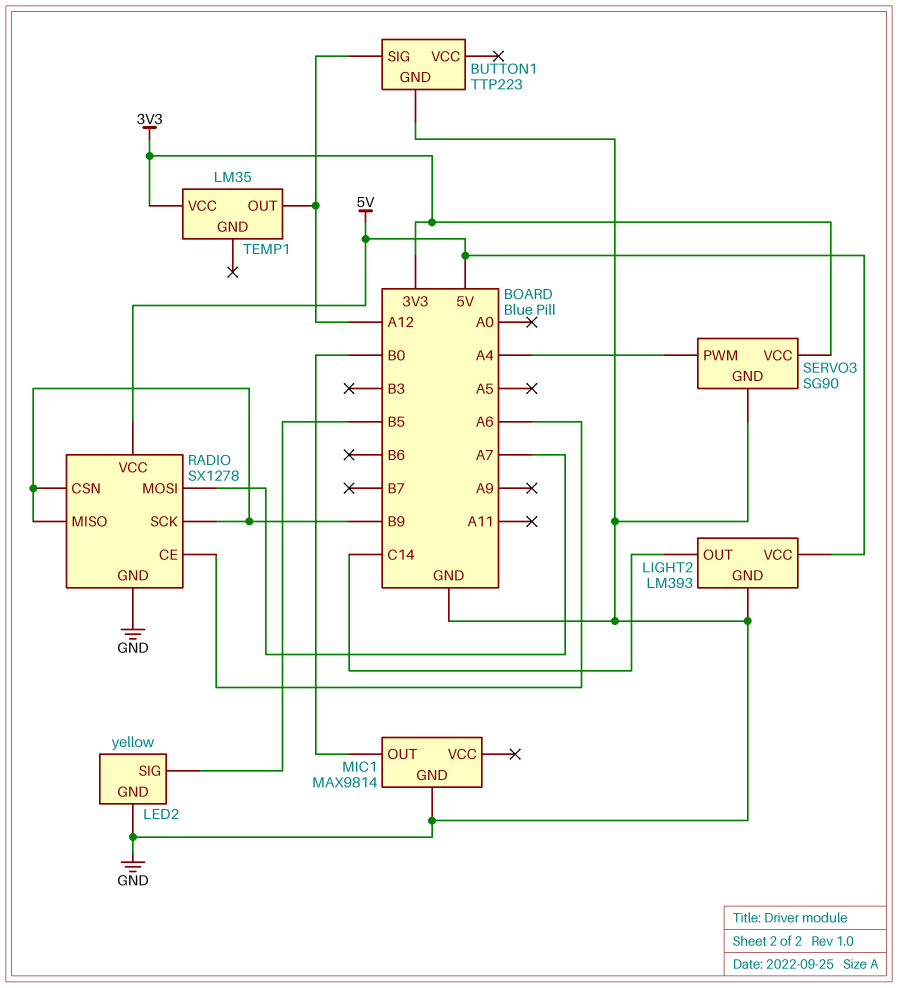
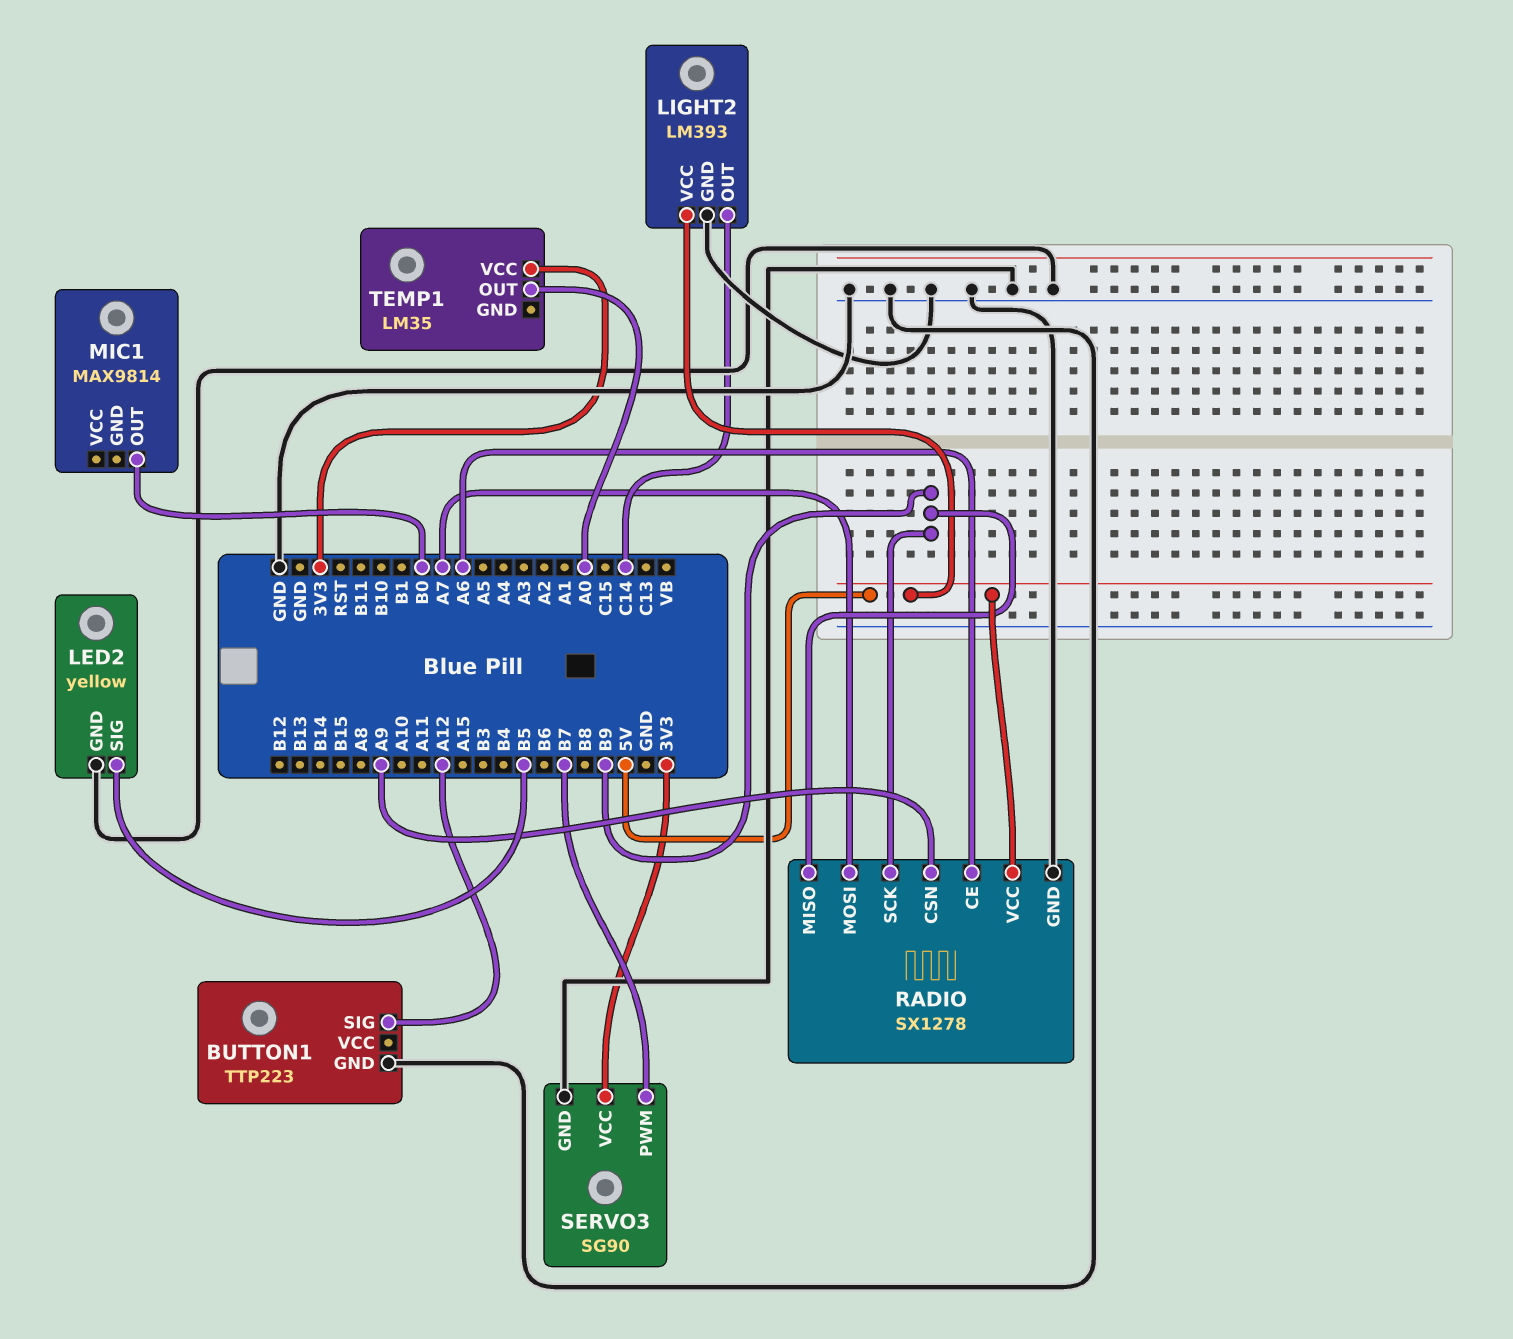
MIC1 pin GND: GND -> none
RADIO pin CSN: B9 -> A9
SERVO3 pin PWM: A4 -> B7
TEMP1 pin OUT: A12 -> A0

